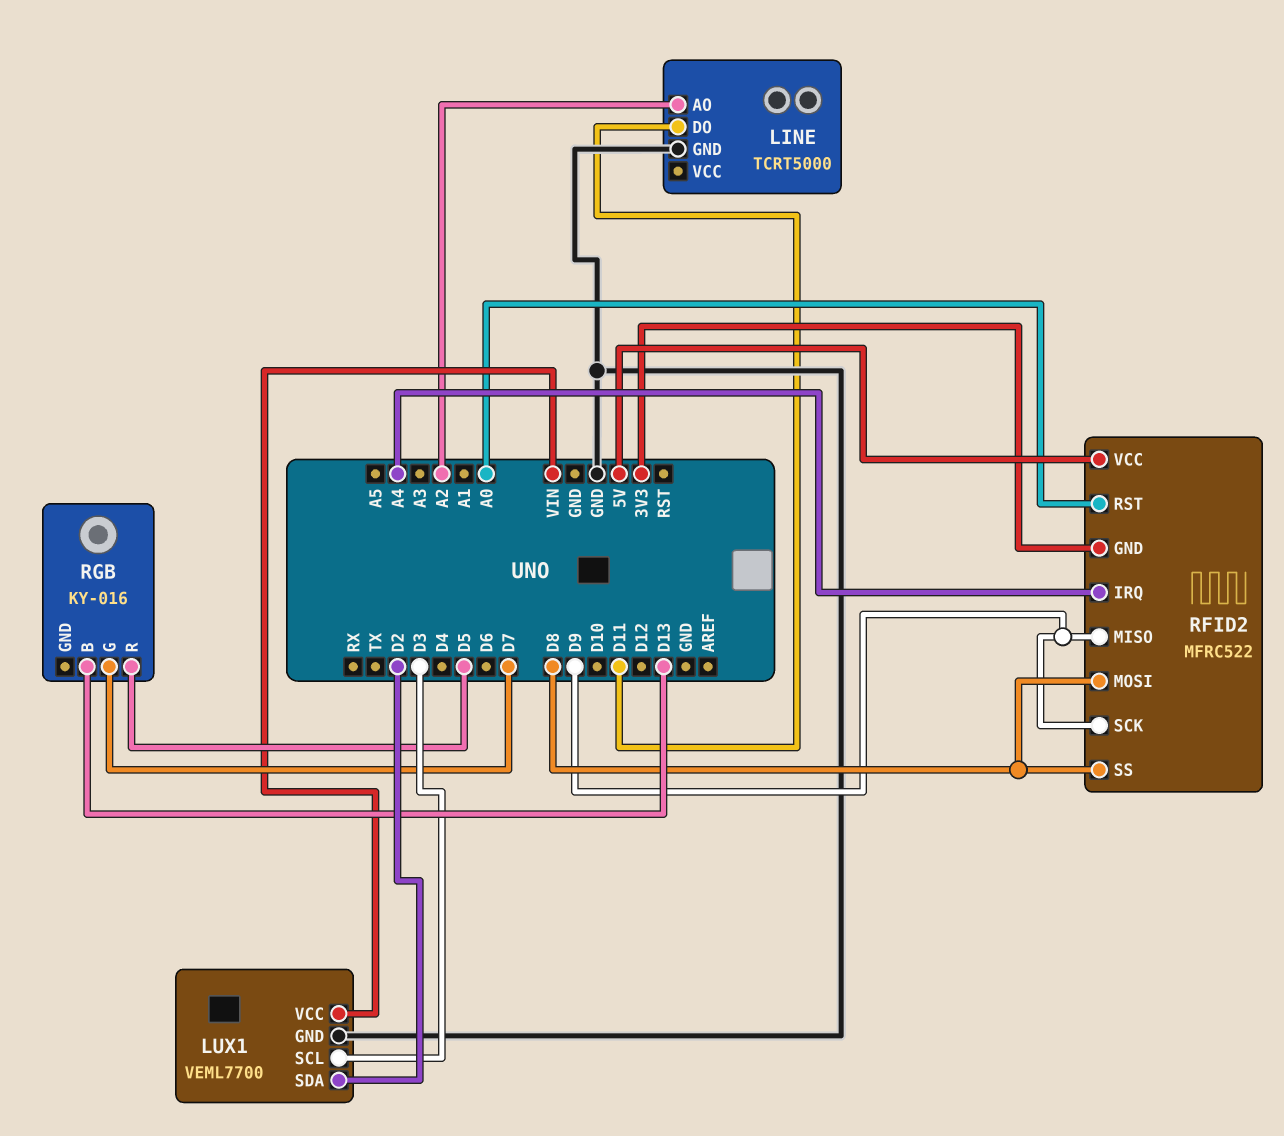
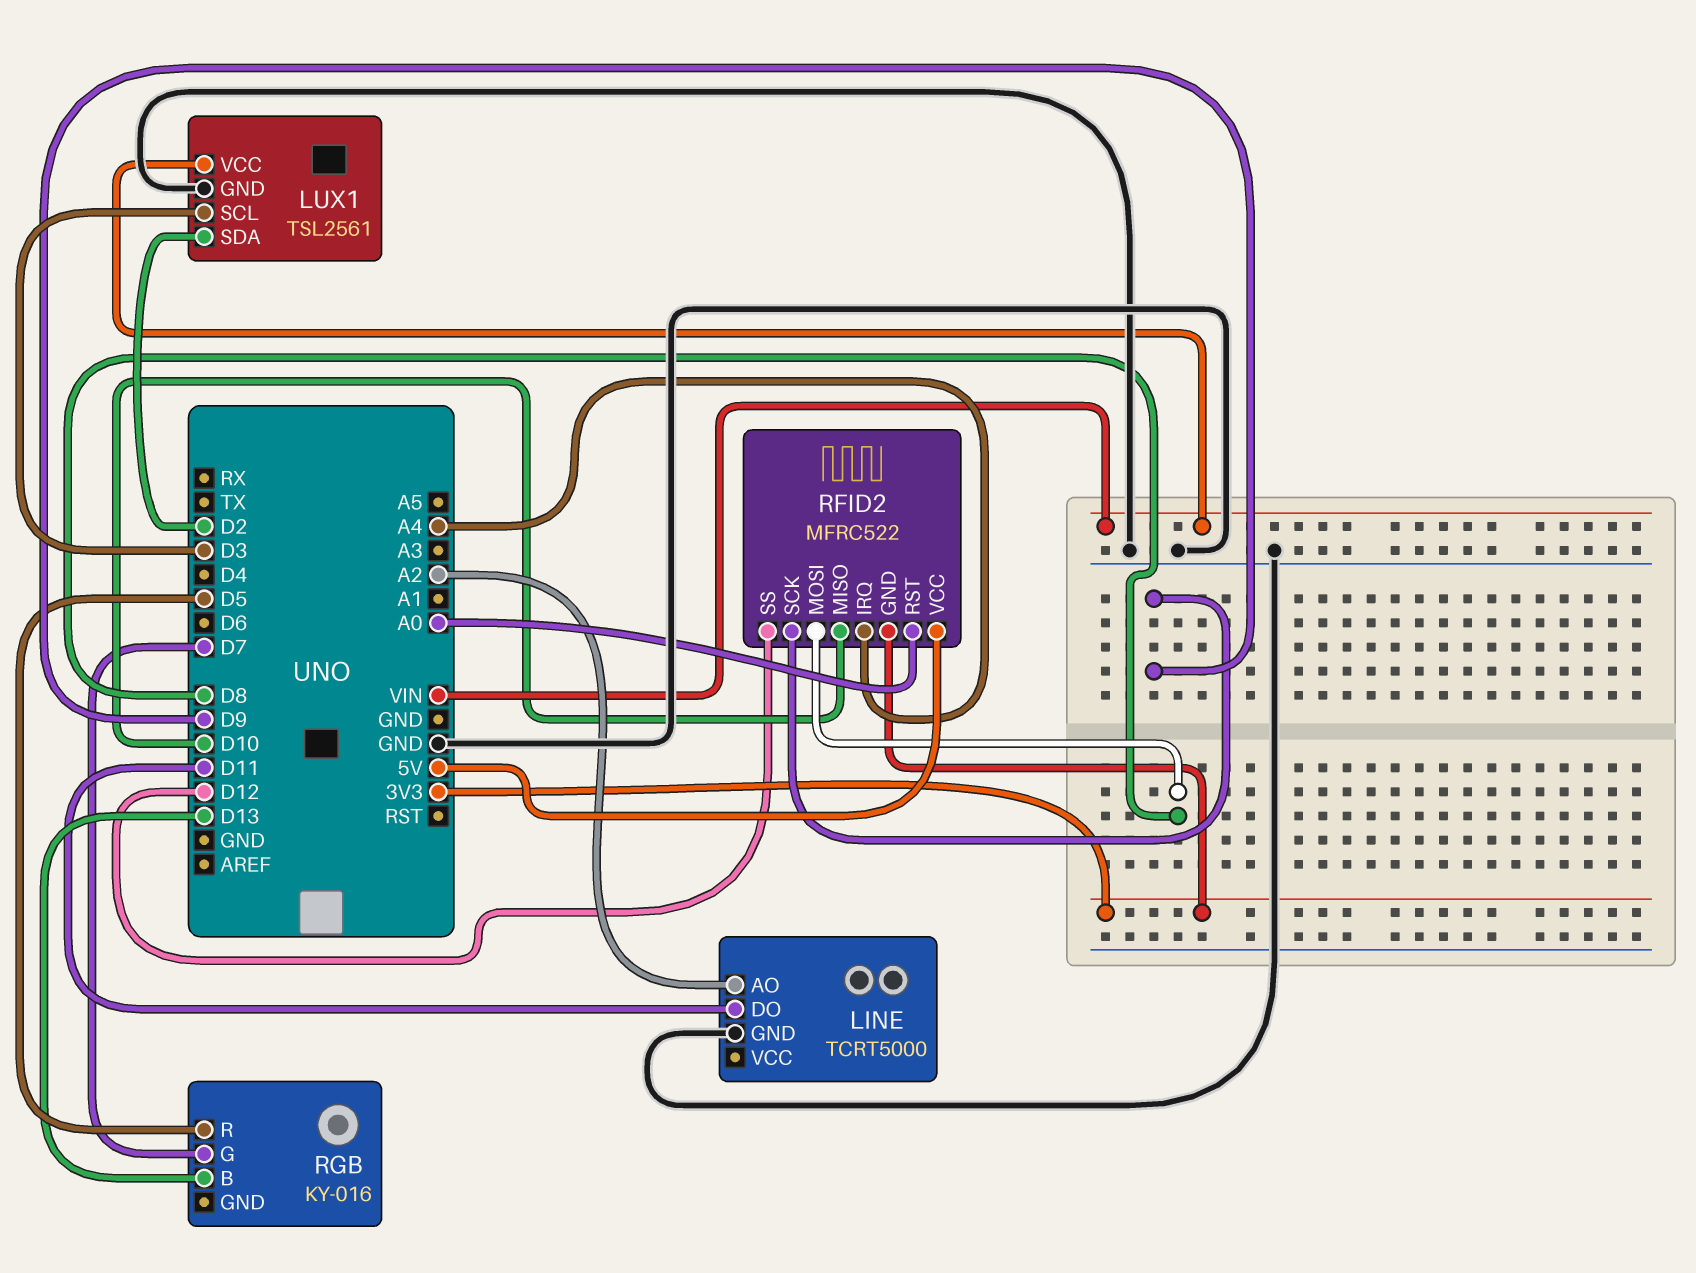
LUX1: VEML7700 -> TSL2561
RFID2 pin MISO: D9 -> D10
RFID2 pin SS: D8 -> D12

